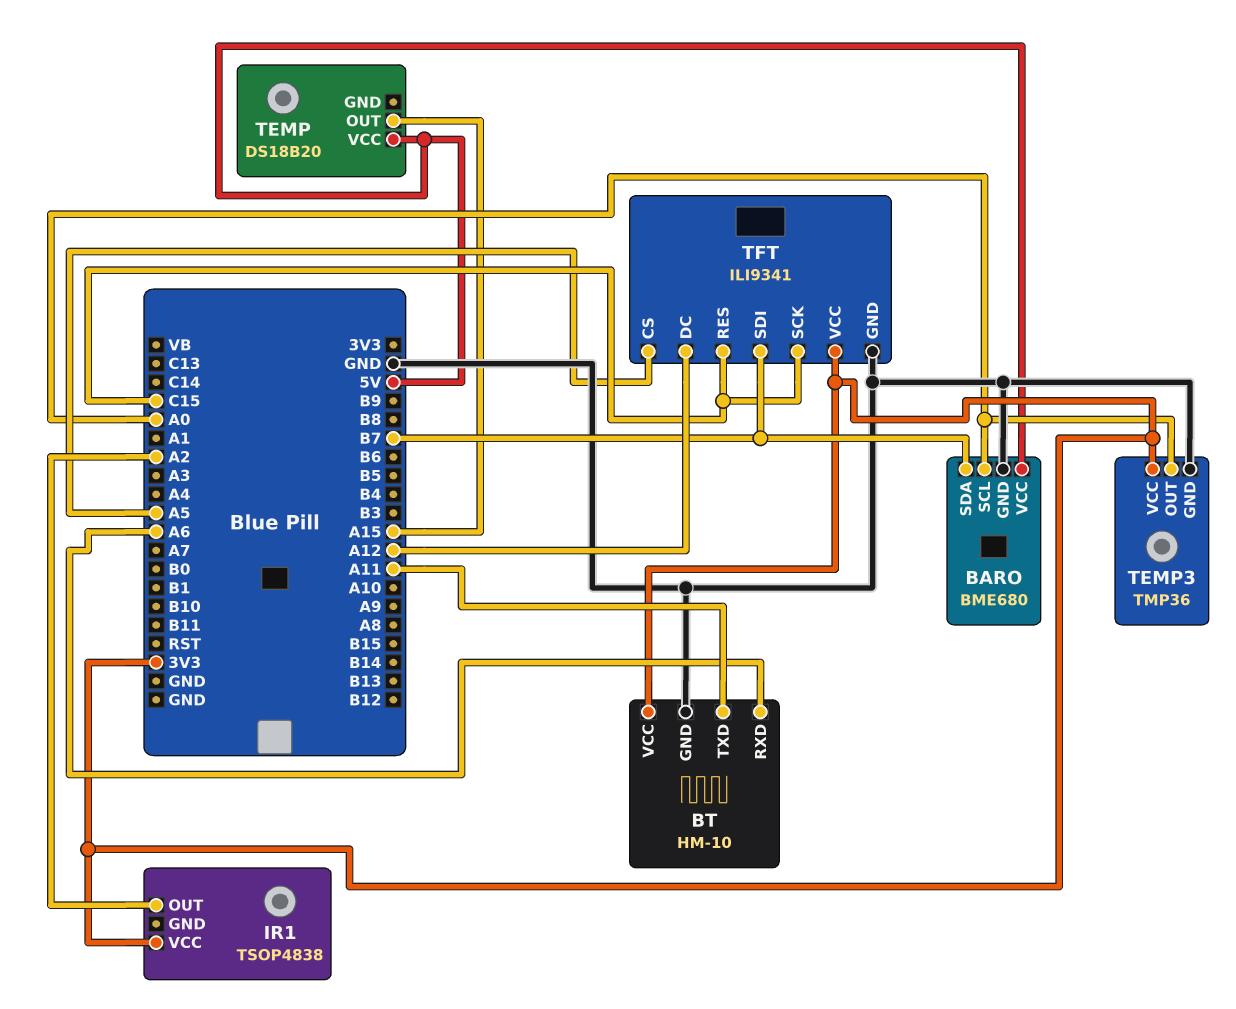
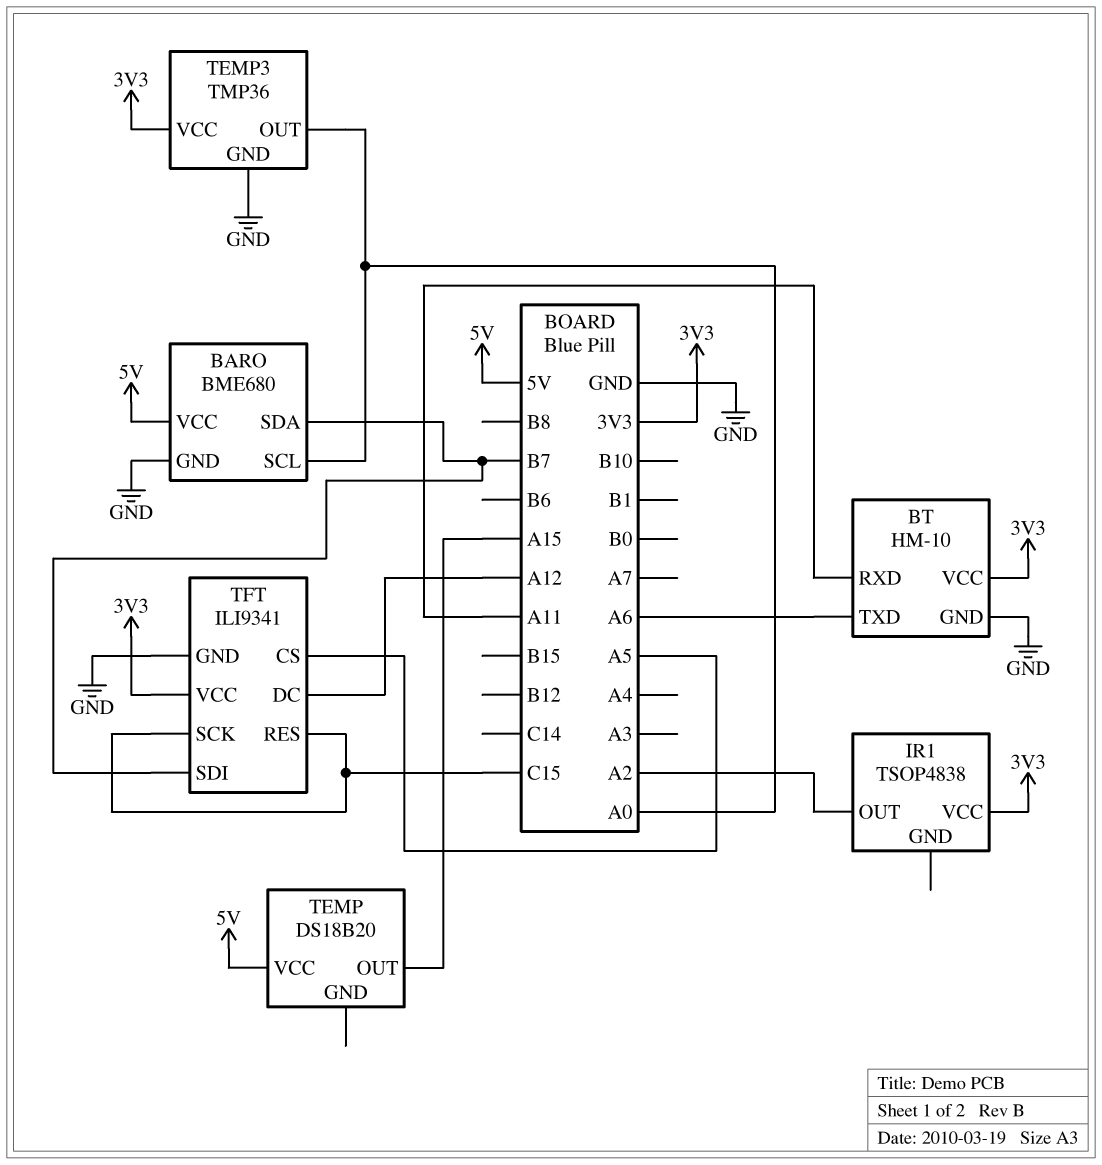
BT pin RXD: A6 -> A11
BT pin TXD: A11 -> A6

